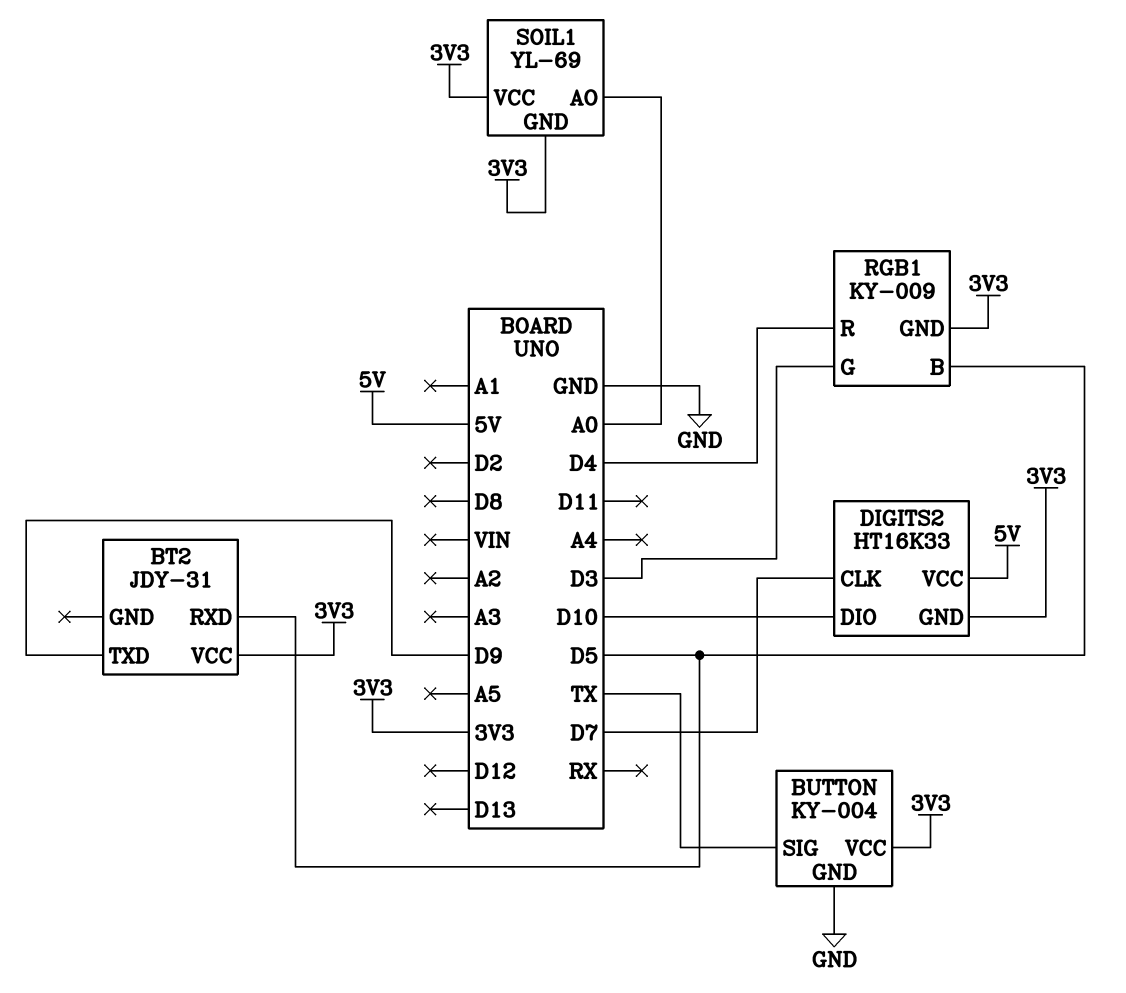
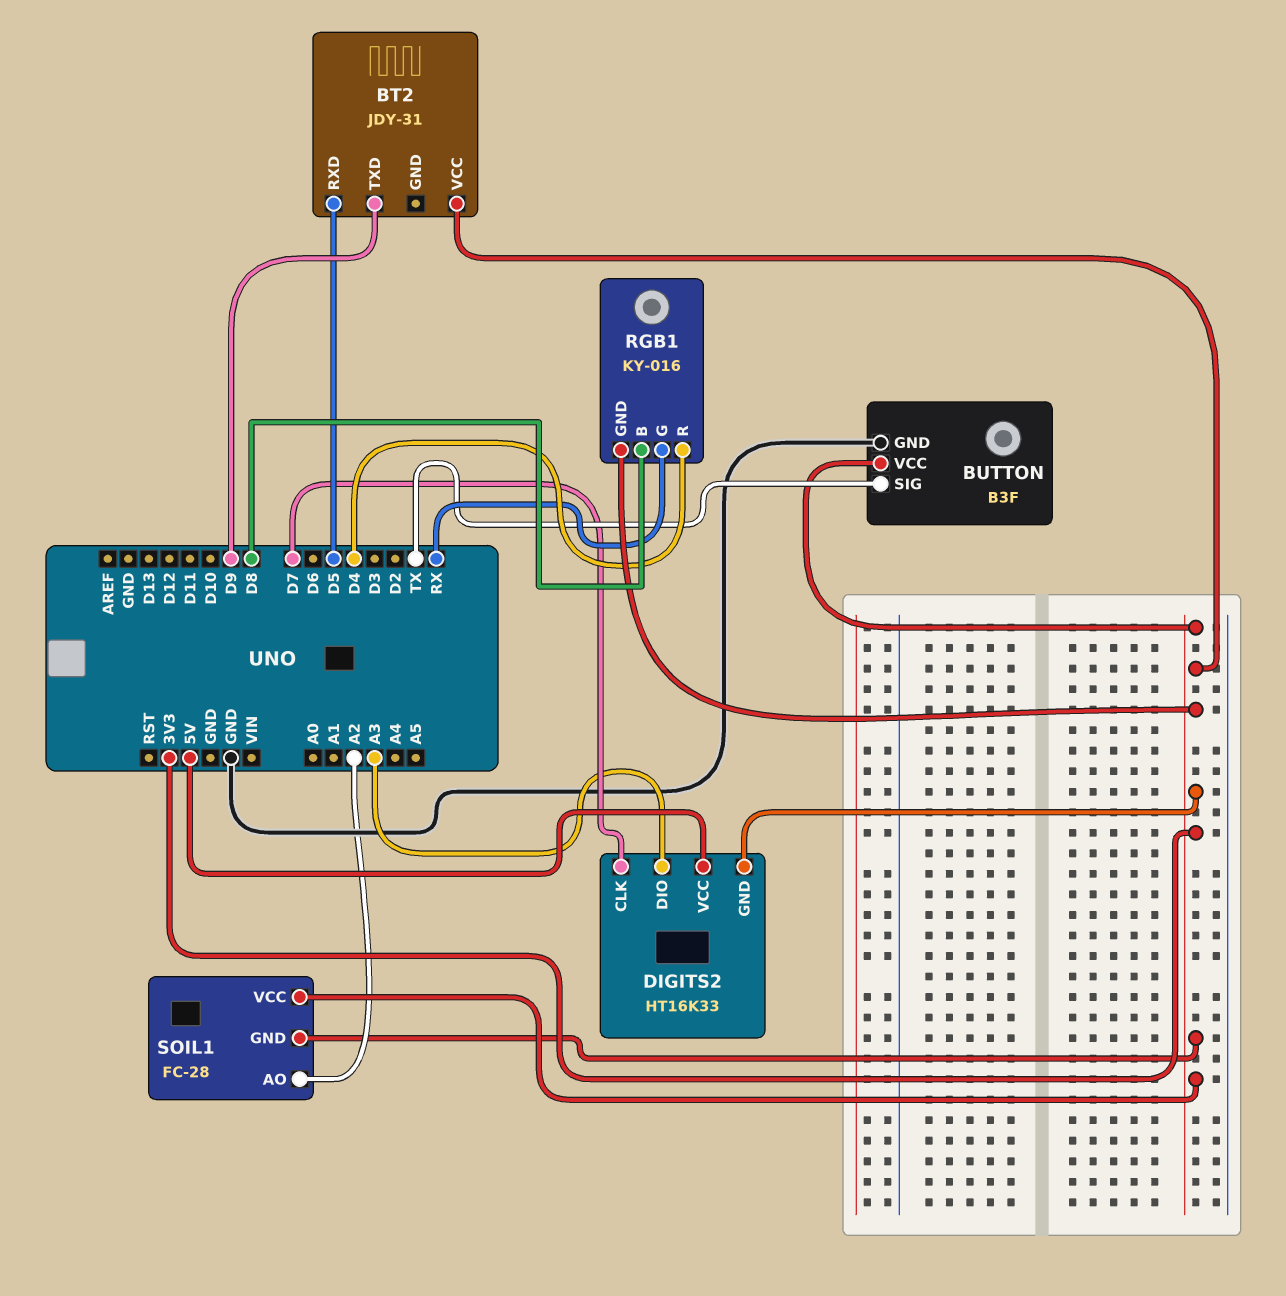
BUTTON: KY-004 -> B3F
DIGITS2 pin DIO: D10 -> A3
RGB1: KY-009 -> KY-016
RGB1 pin B: D5 -> D8
RGB1 pin G: D3 -> RX
SOIL1: YL-69 -> FC-28
SOIL1 pin AO: A0 -> A2

